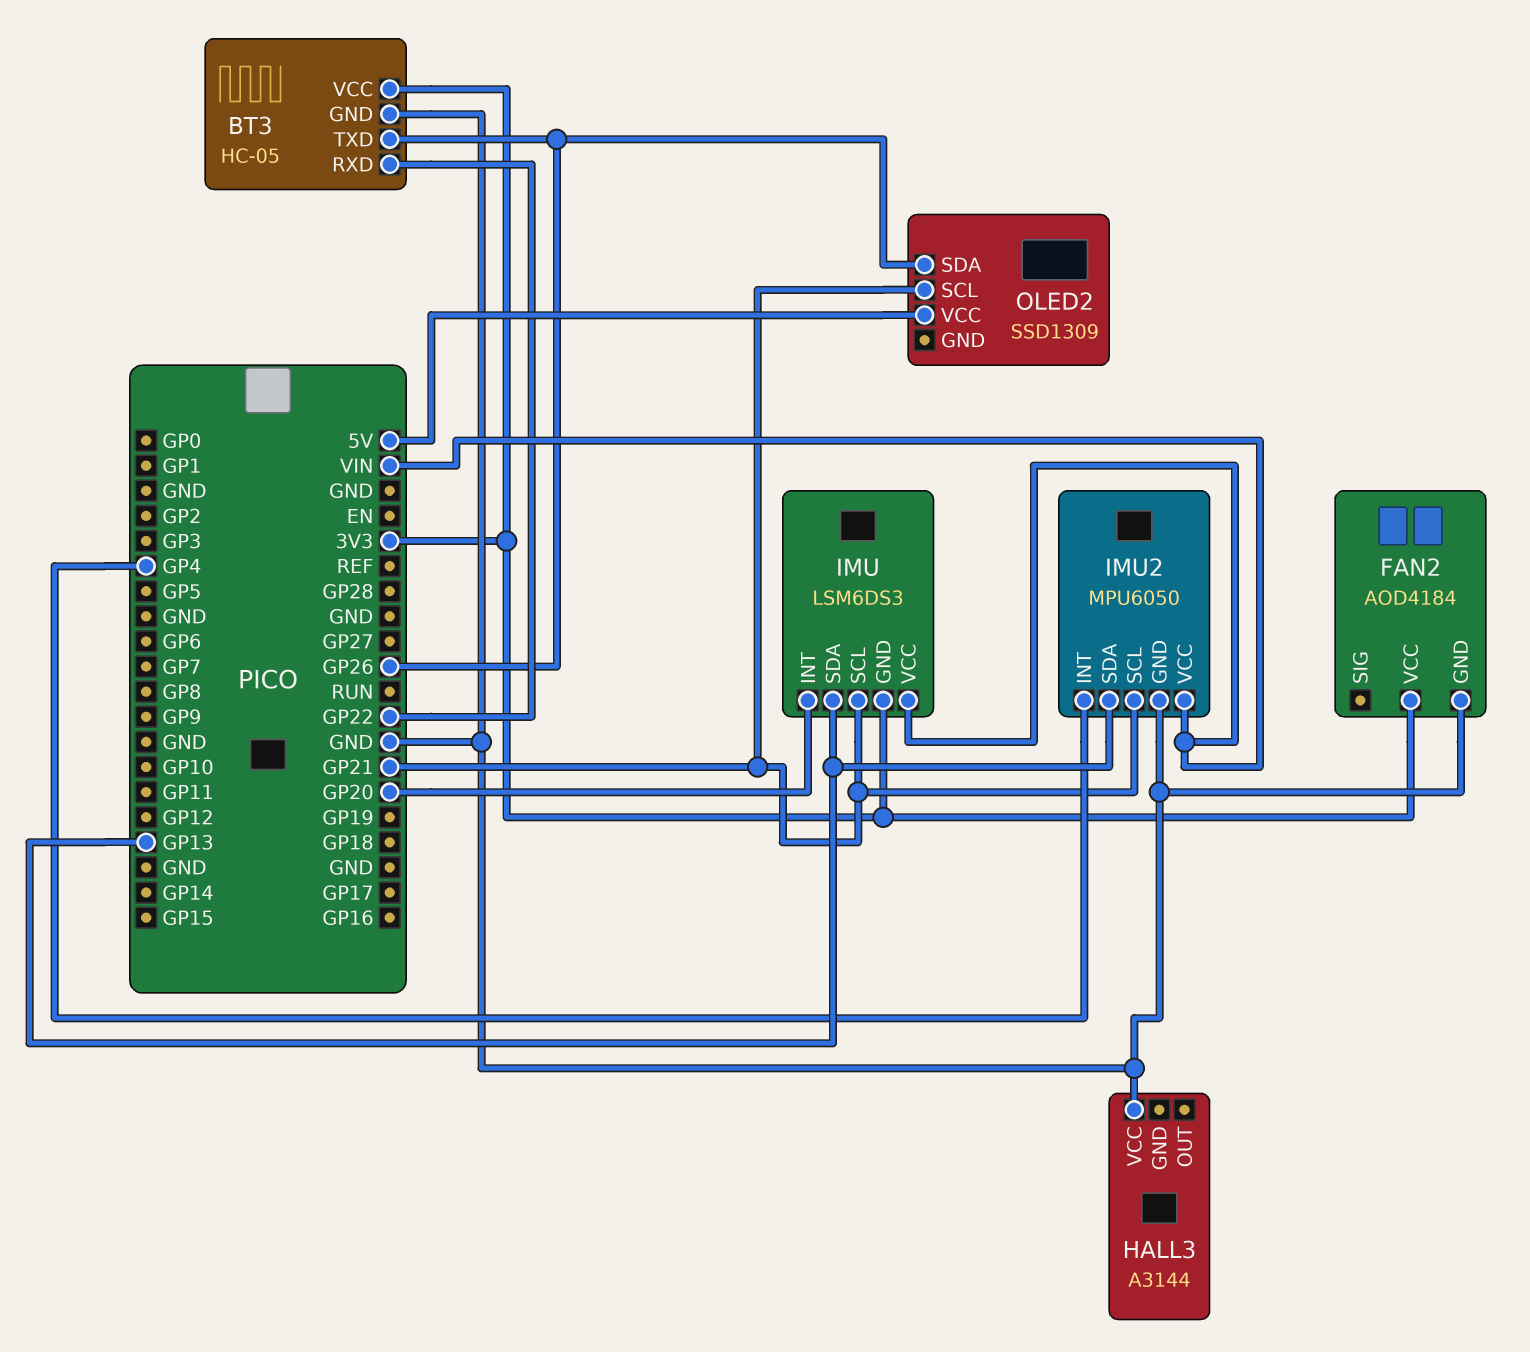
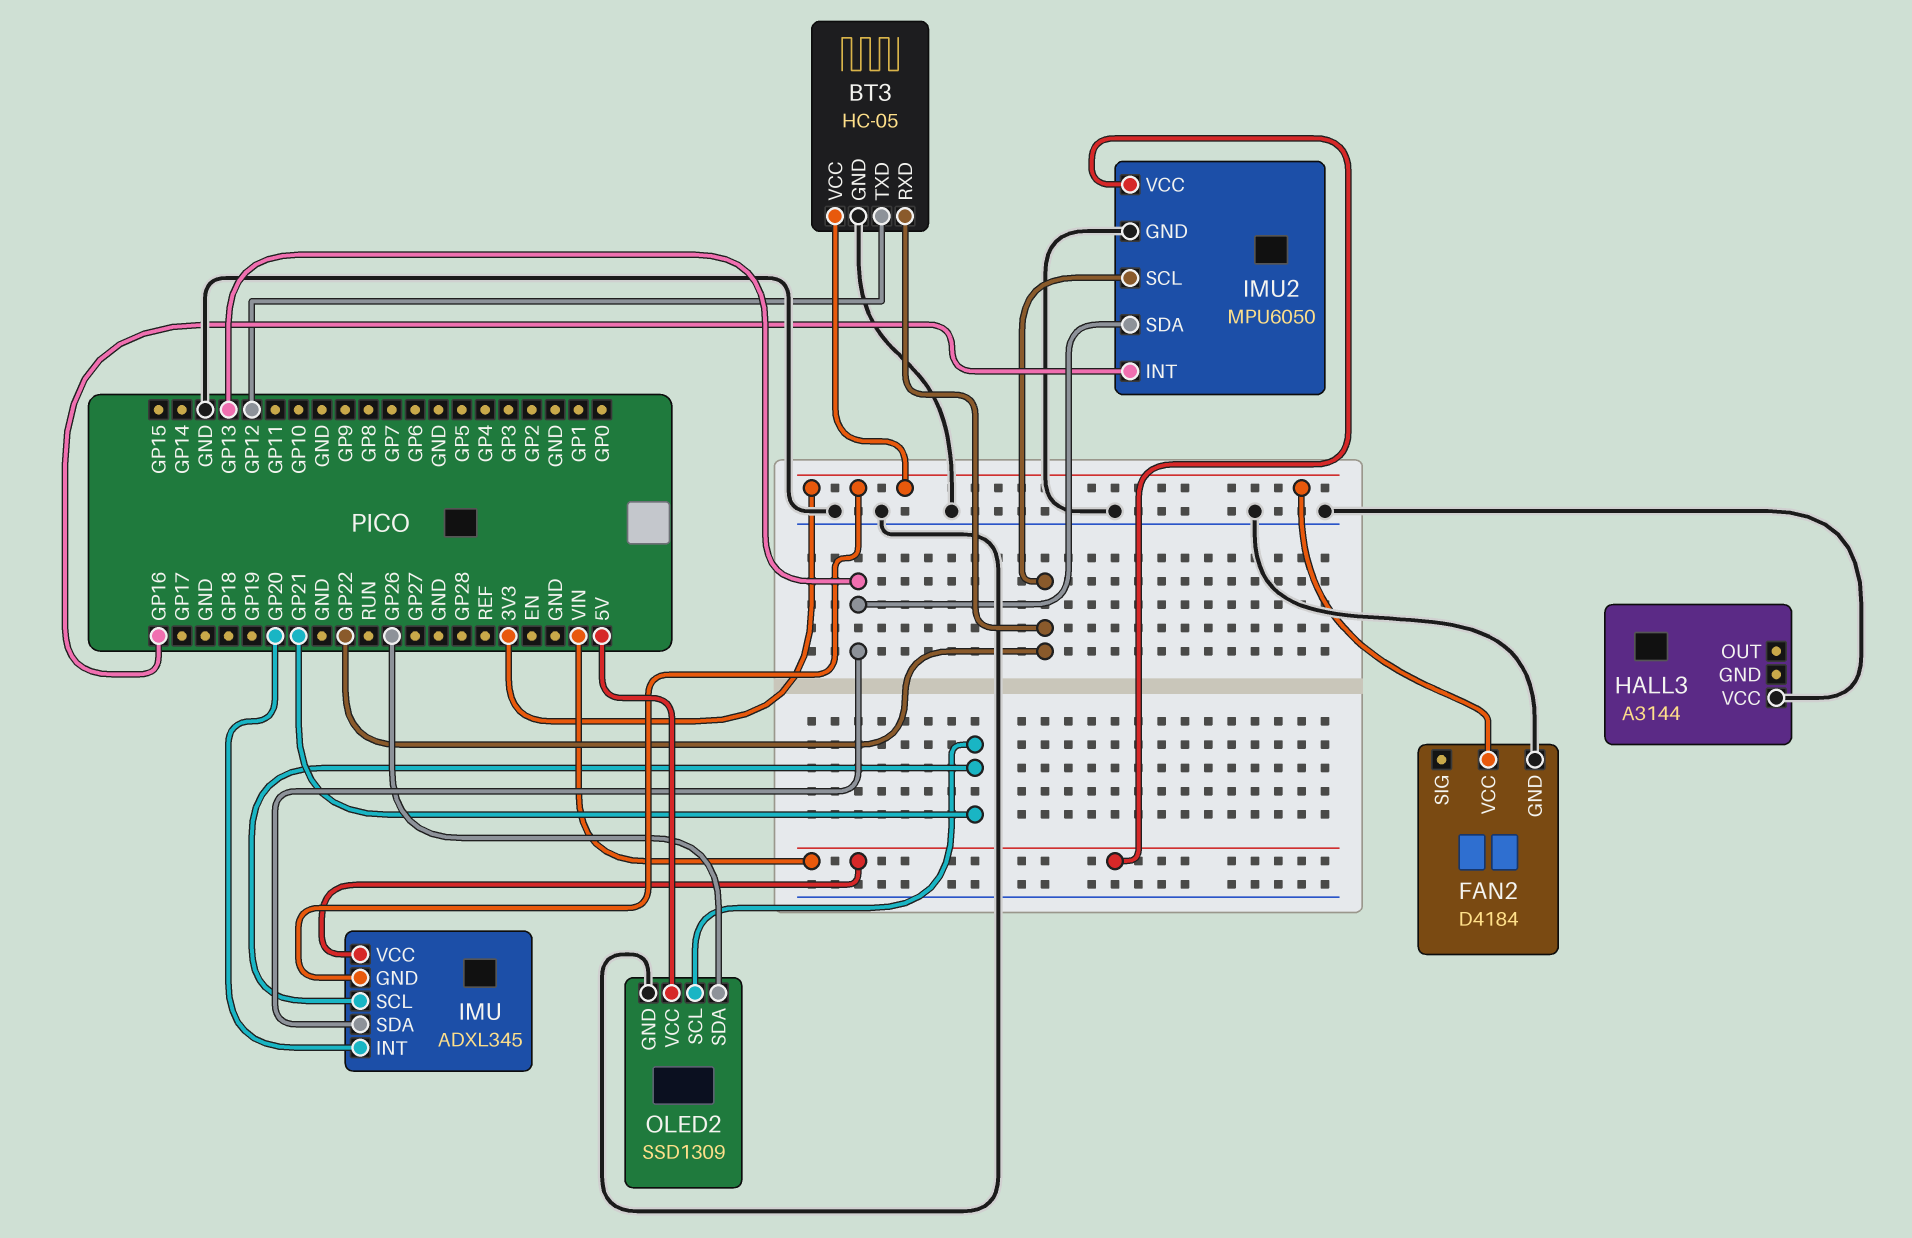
BT3 pin TXD: GP26 -> GP12
FAN2: AOD4184 -> D4184
IMU: LSM6DS3 -> ADXL345
IMU2 pin INT: GP4 -> GP16
IMU2 pin SCL: GP21 -> GP22
OLED2 pin GND: none -> GND

